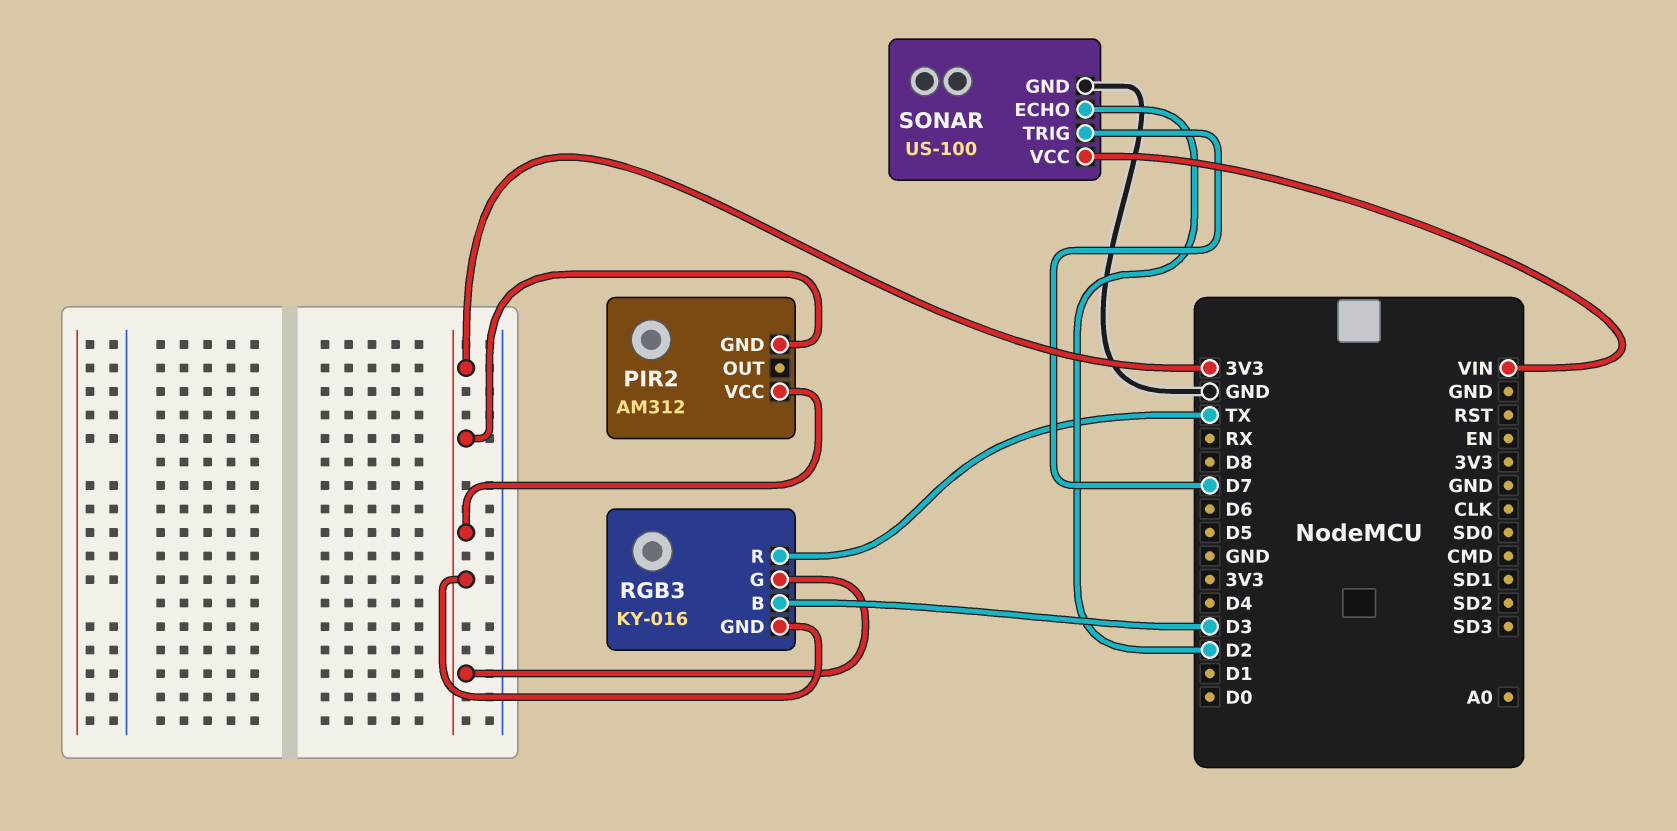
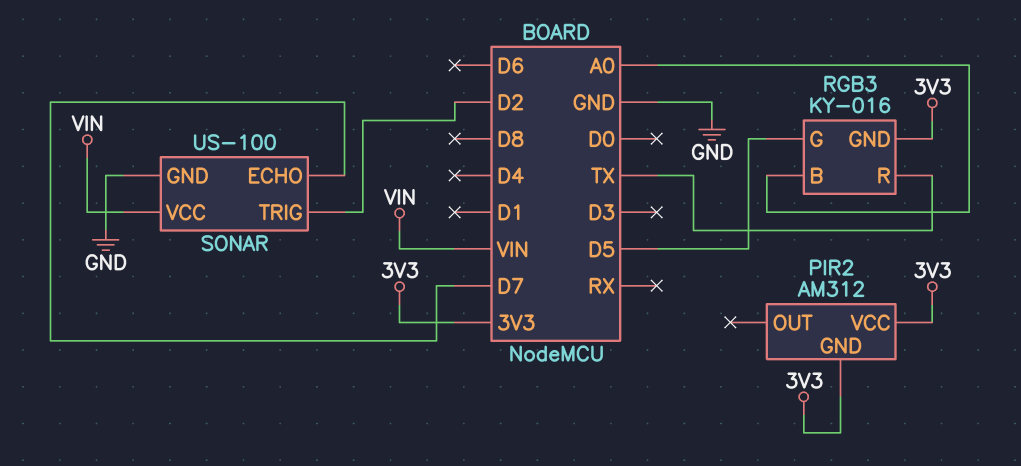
RGB3 pin B: D3 -> A0
RGB3 pin G: 3V3 -> D5
SONAR pin ECHO: D2 -> D7
SONAR pin TRIG: D7 -> D2

